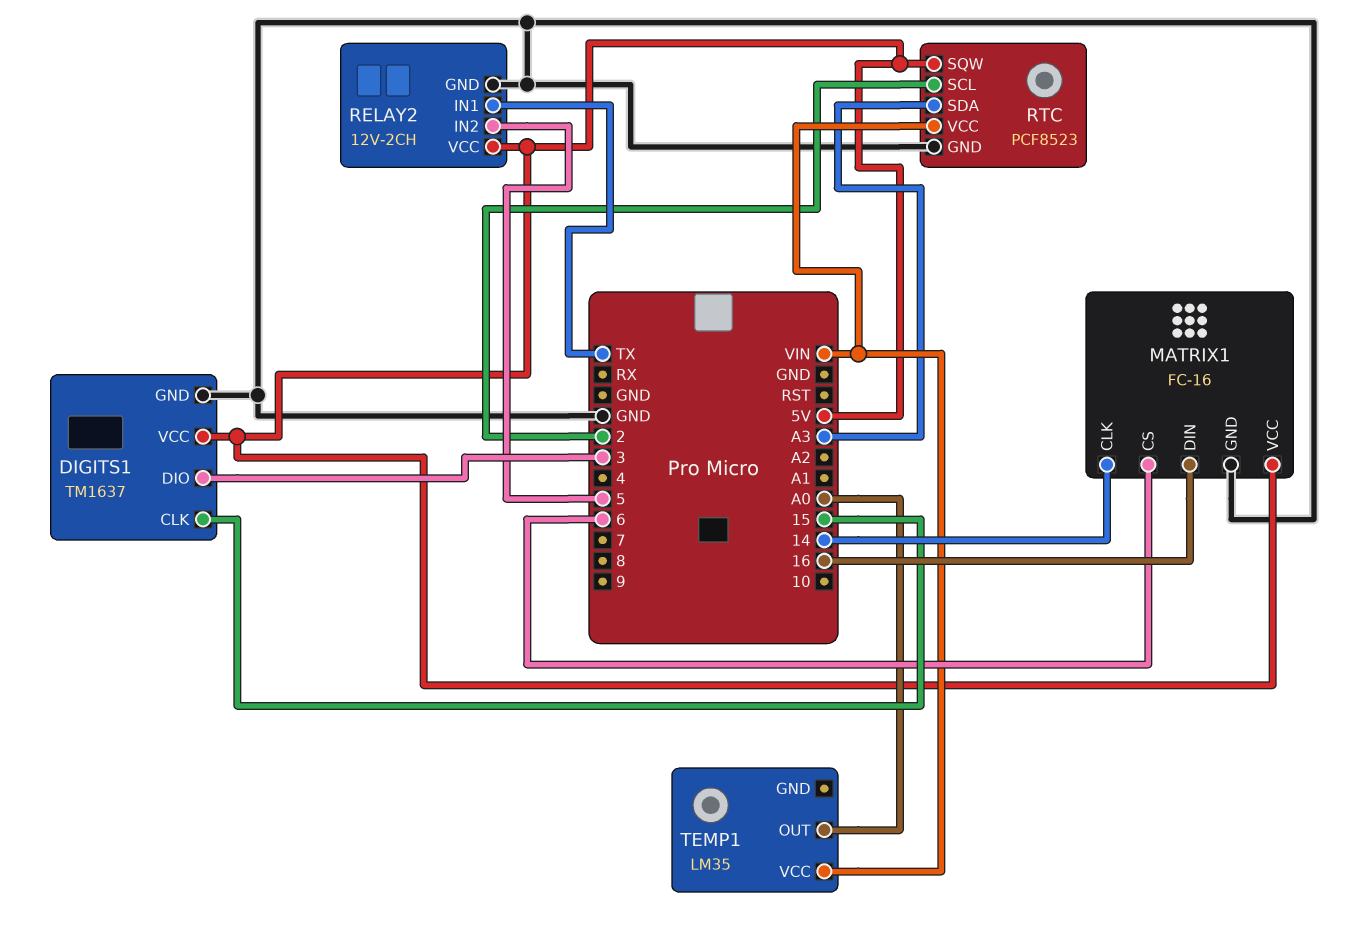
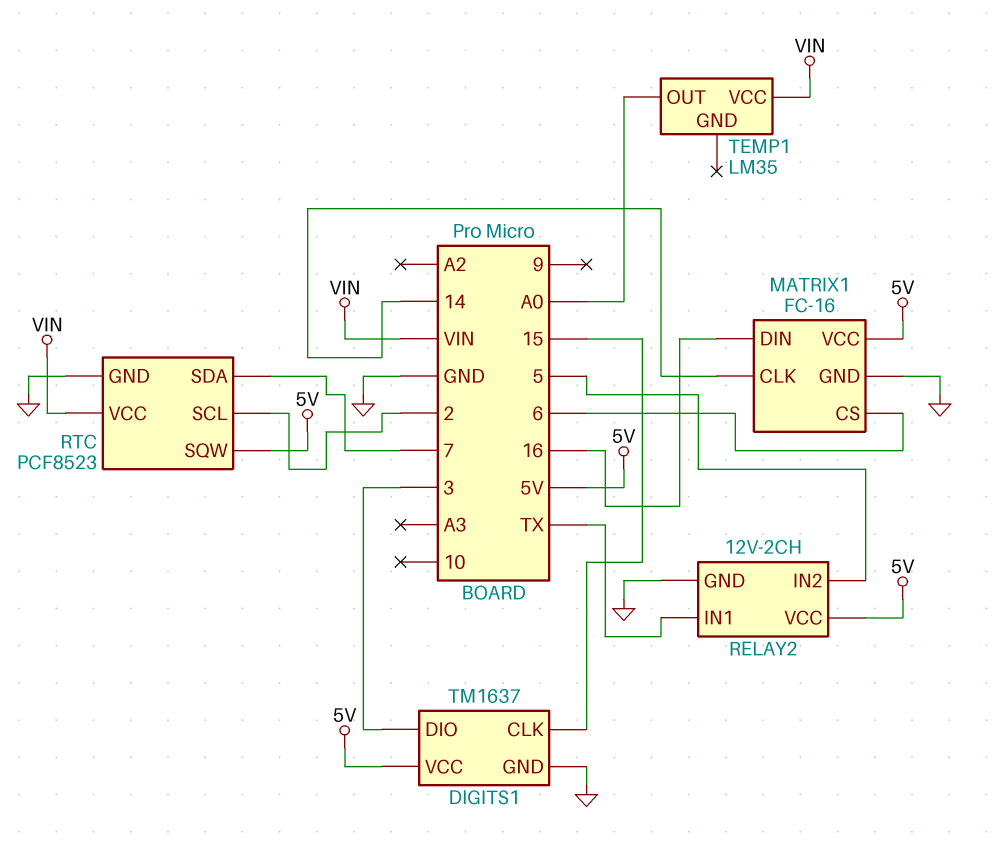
RTC pin SDA: A3 -> 7

